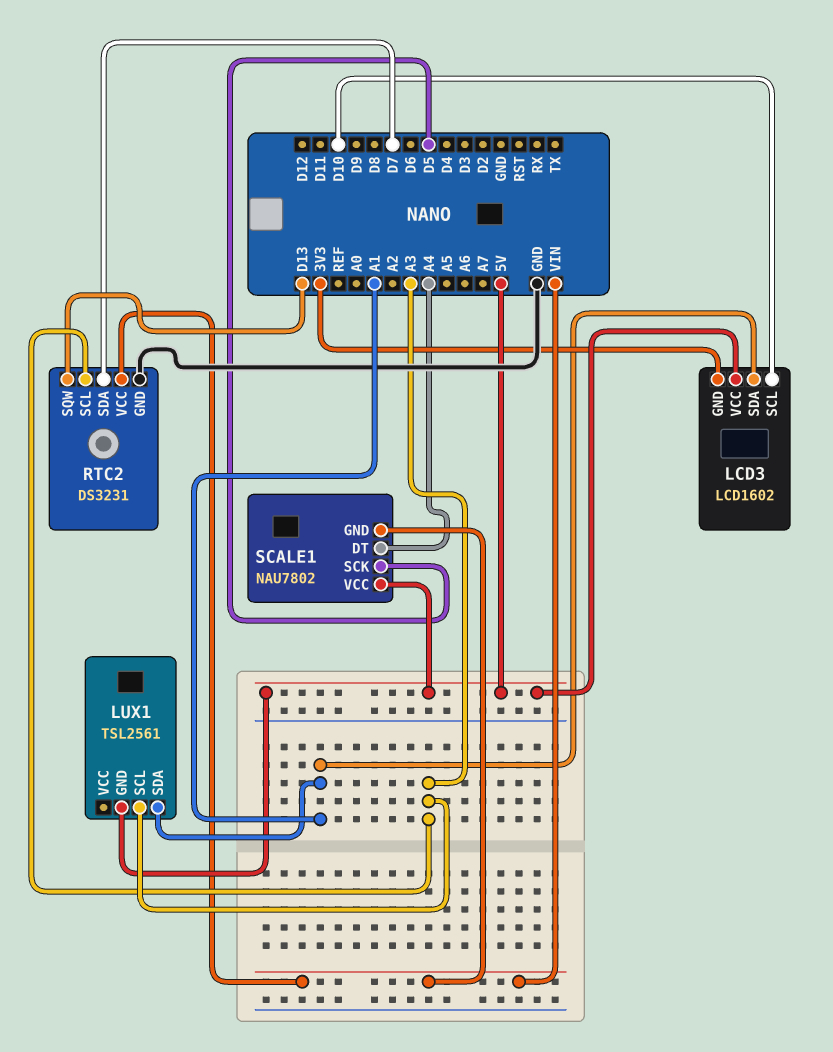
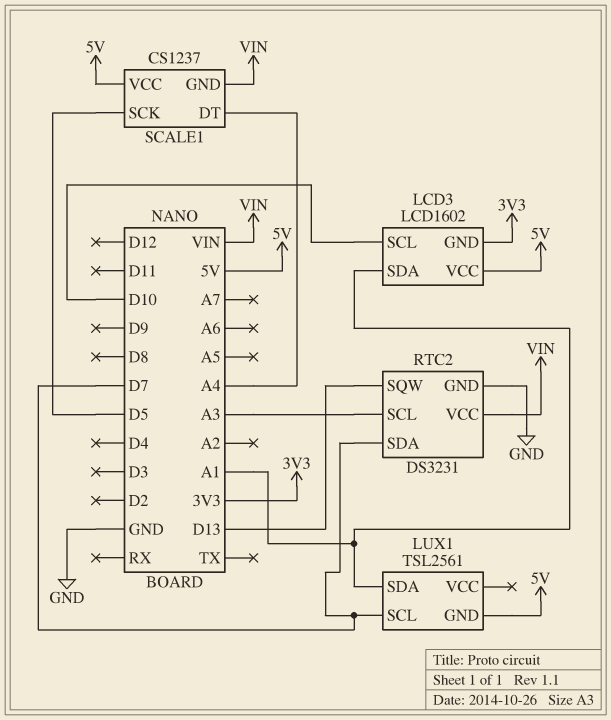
LUX1 pin SCL: A3 -> D7
SCALE1: NAU7802 -> CS1237

